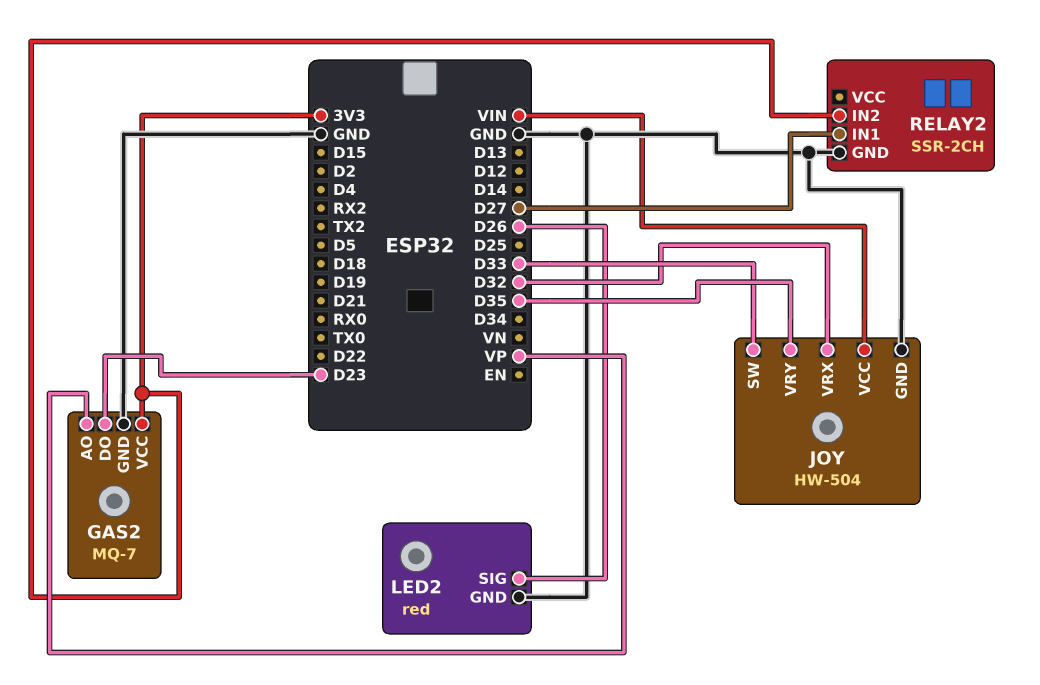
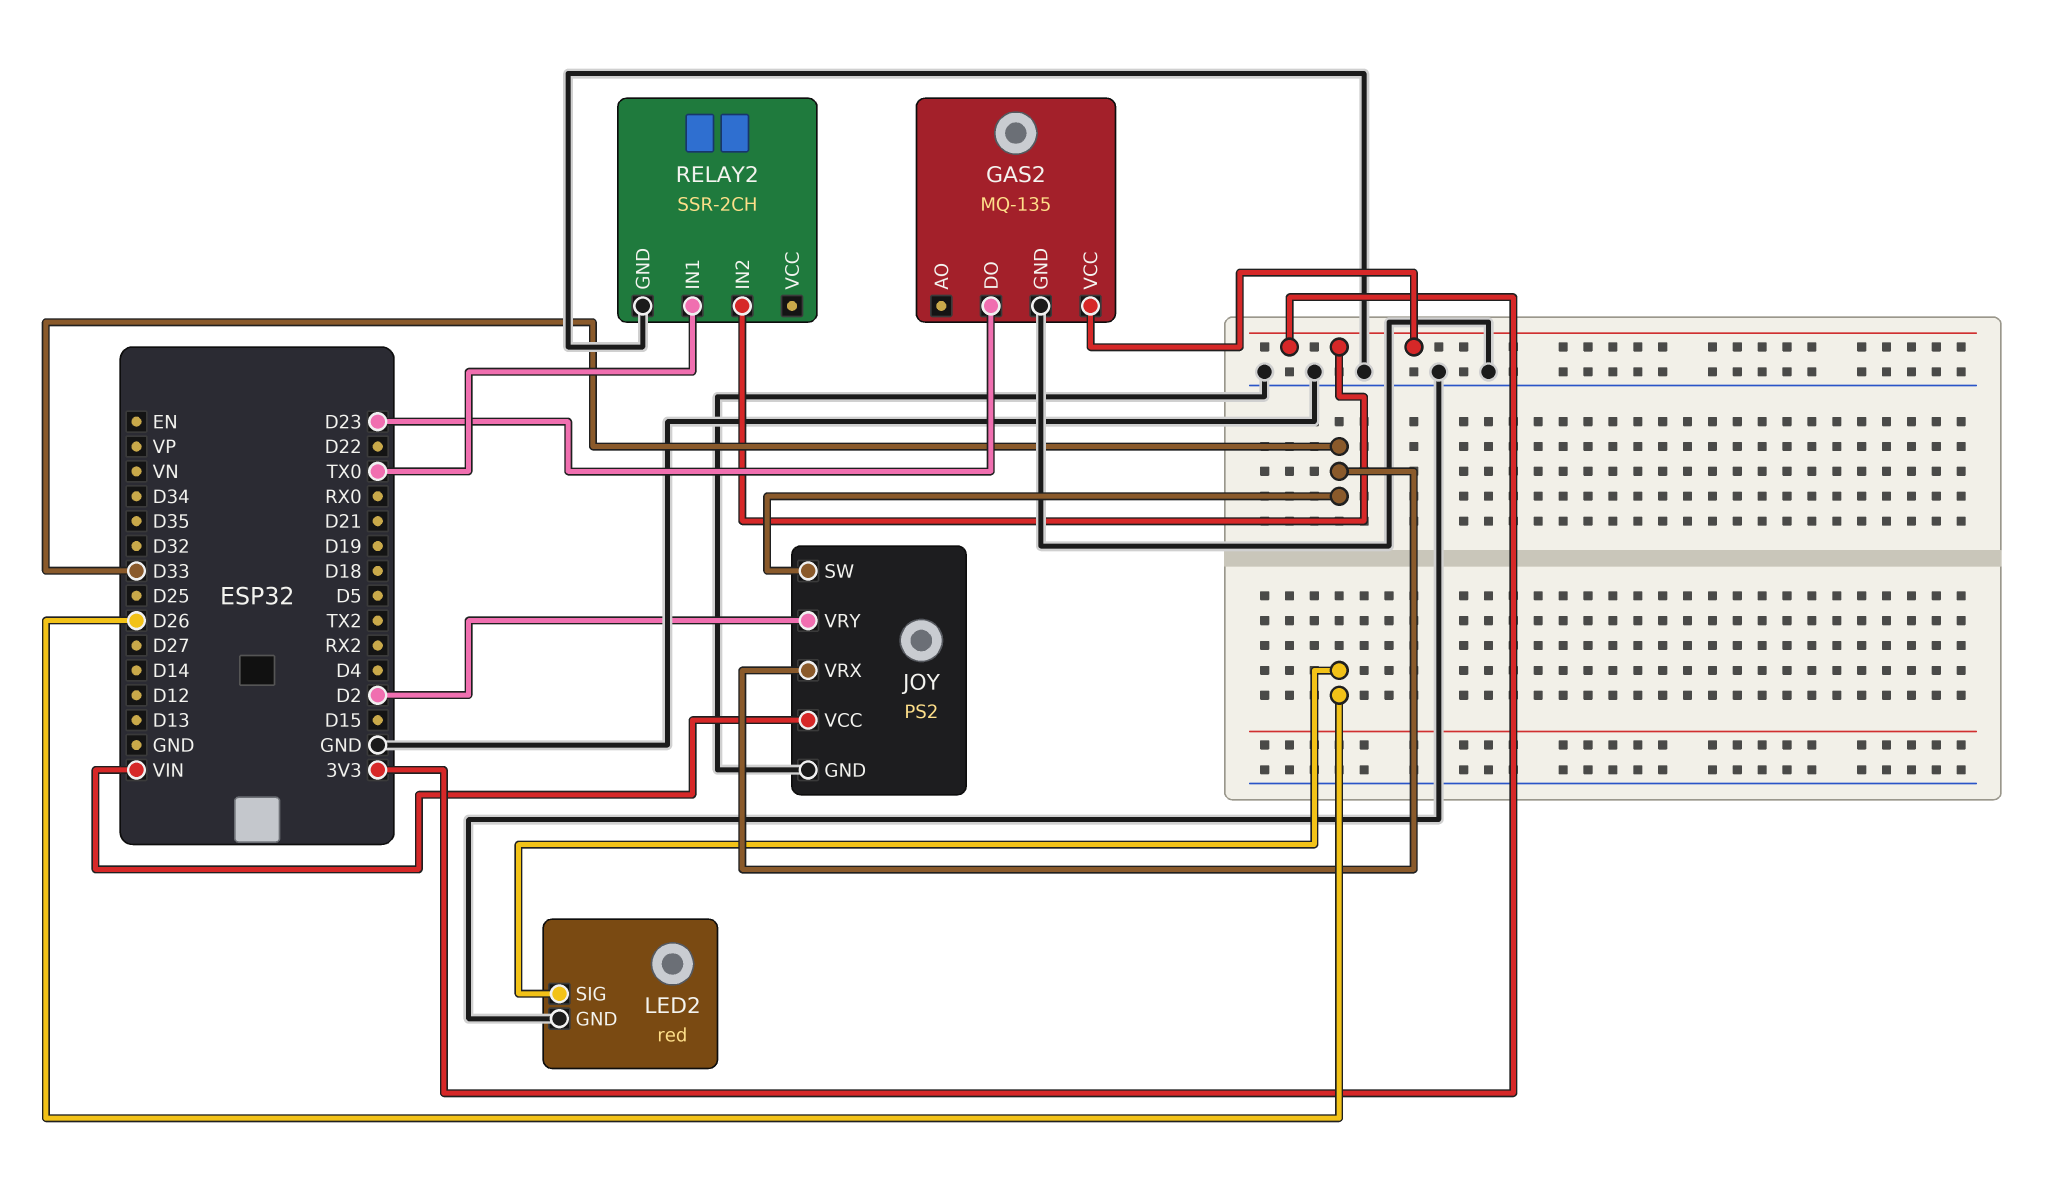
GAS2: MQ-7 -> MQ-135
GAS2 pin AO: VP -> none
JOY: HW-504 -> PS2
JOY pin VRX: D32 -> D33
JOY pin VRY: D35 -> D2
RELAY2 pin IN1: D27 -> TX0

